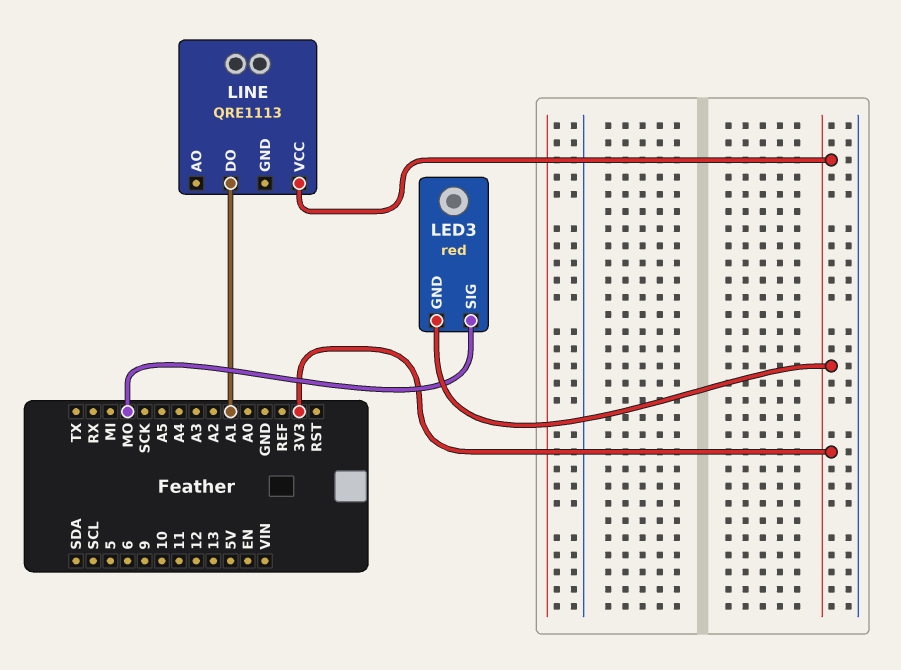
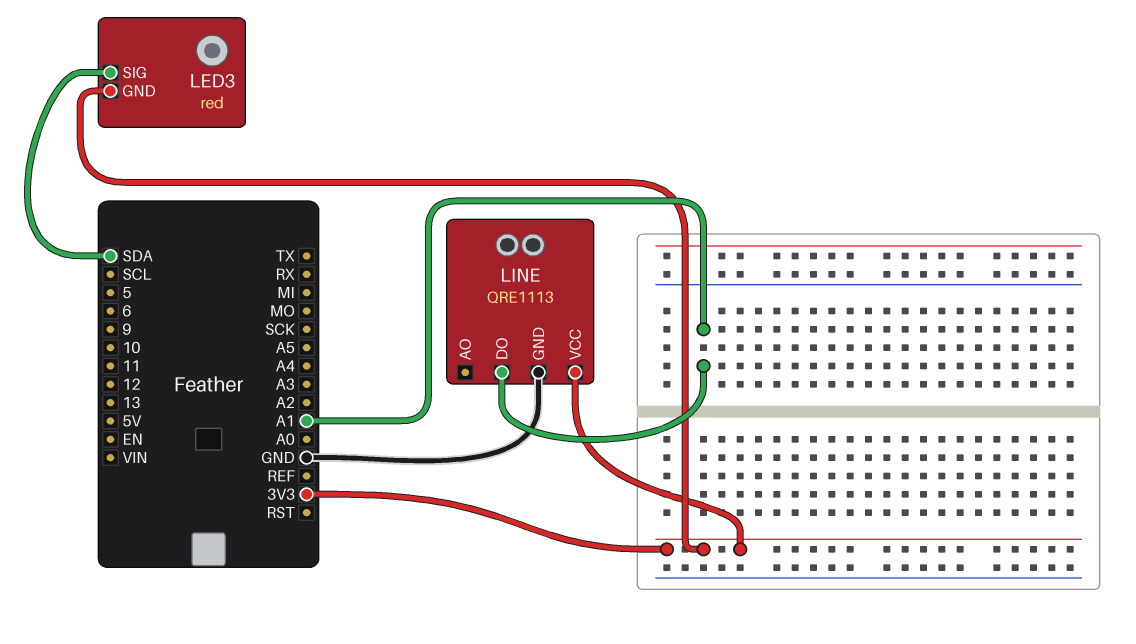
LED3 pin SIG: MO -> SDA
LINE pin GND: none -> GND

